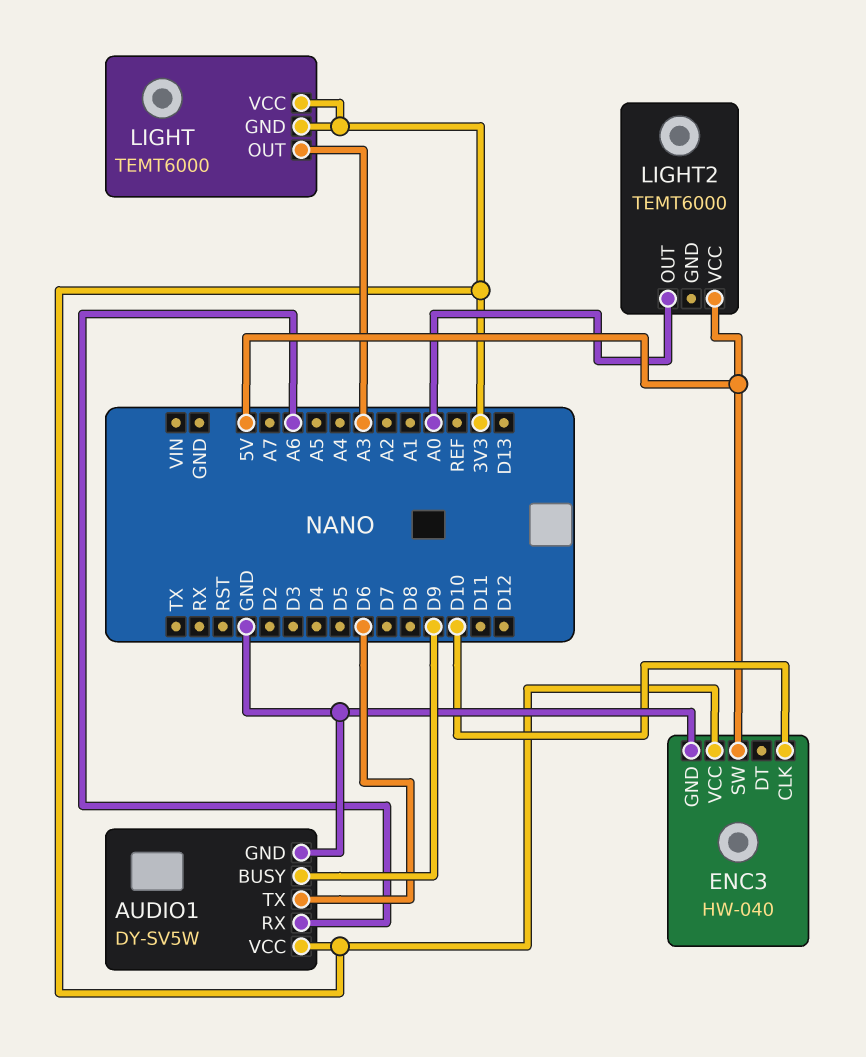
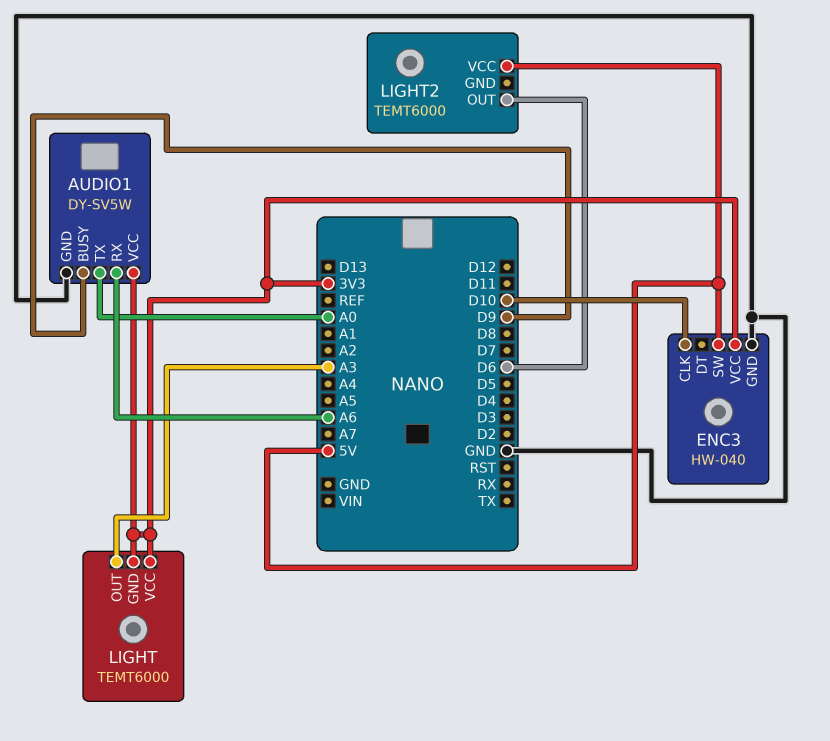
AUDIO1 pin TX: D6 -> A0
LIGHT2 pin OUT: A0 -> D6

